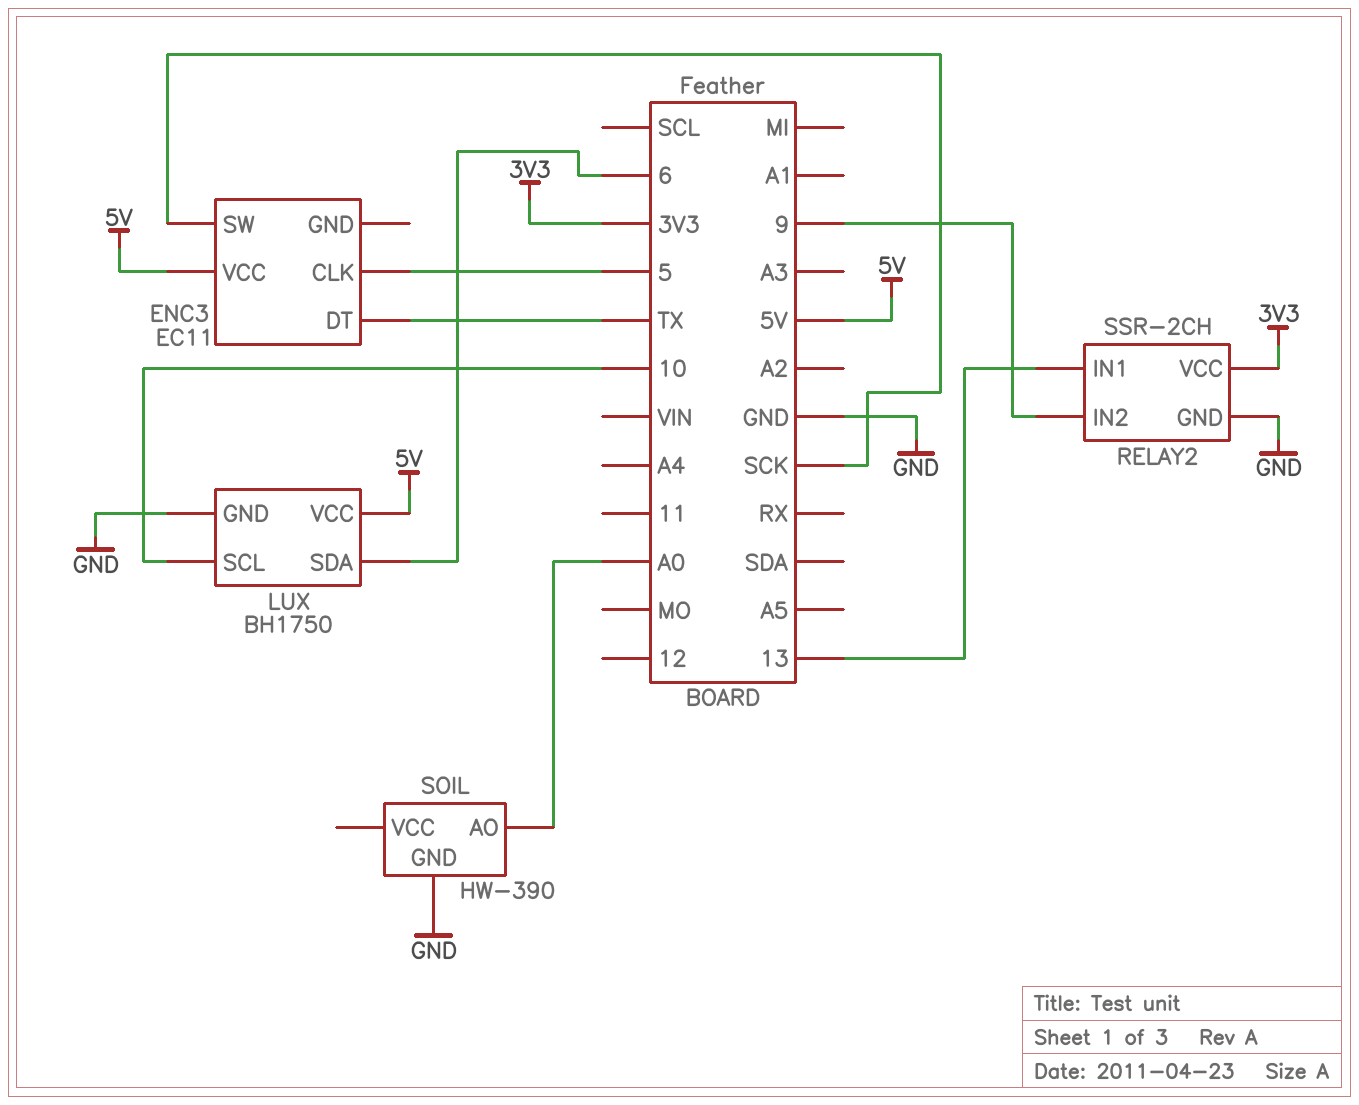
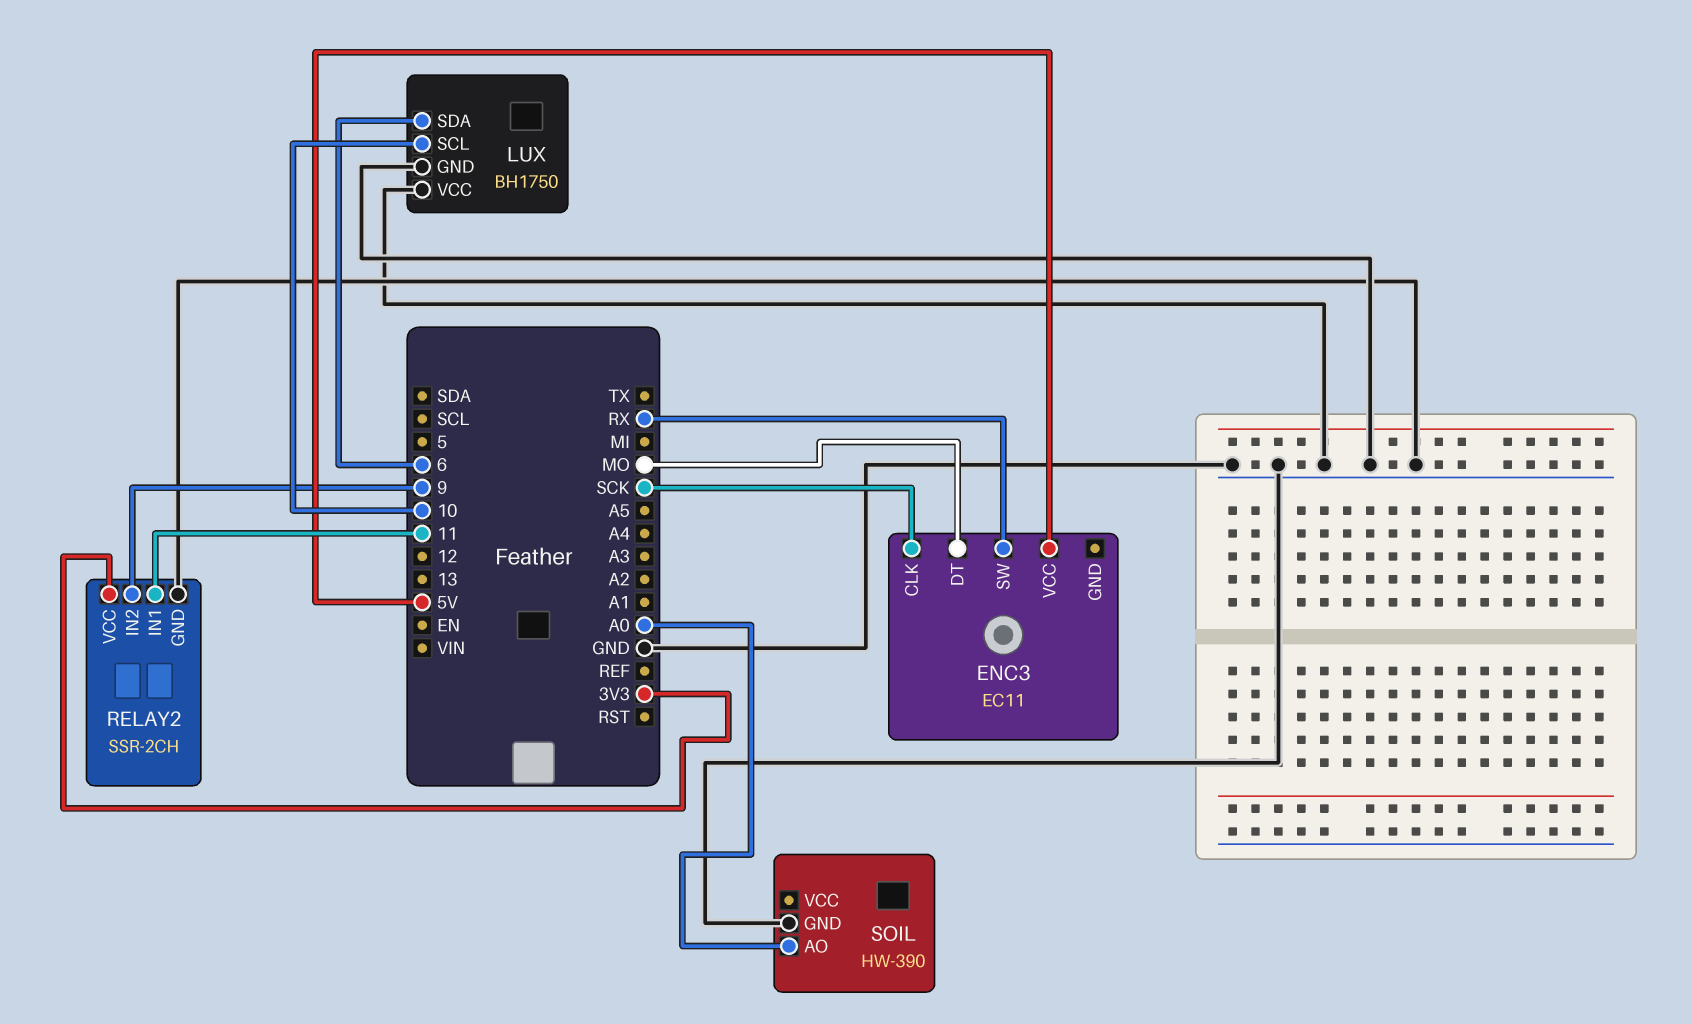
ENC3 pin CLK: 5 -> SCK
ENC3 pin DT: TX -> MO
ENC3 pin SW: SCK -> RX
LUX pin VCC: 5V -> GND
RELAY2 pin IN1: 13 -> 11

